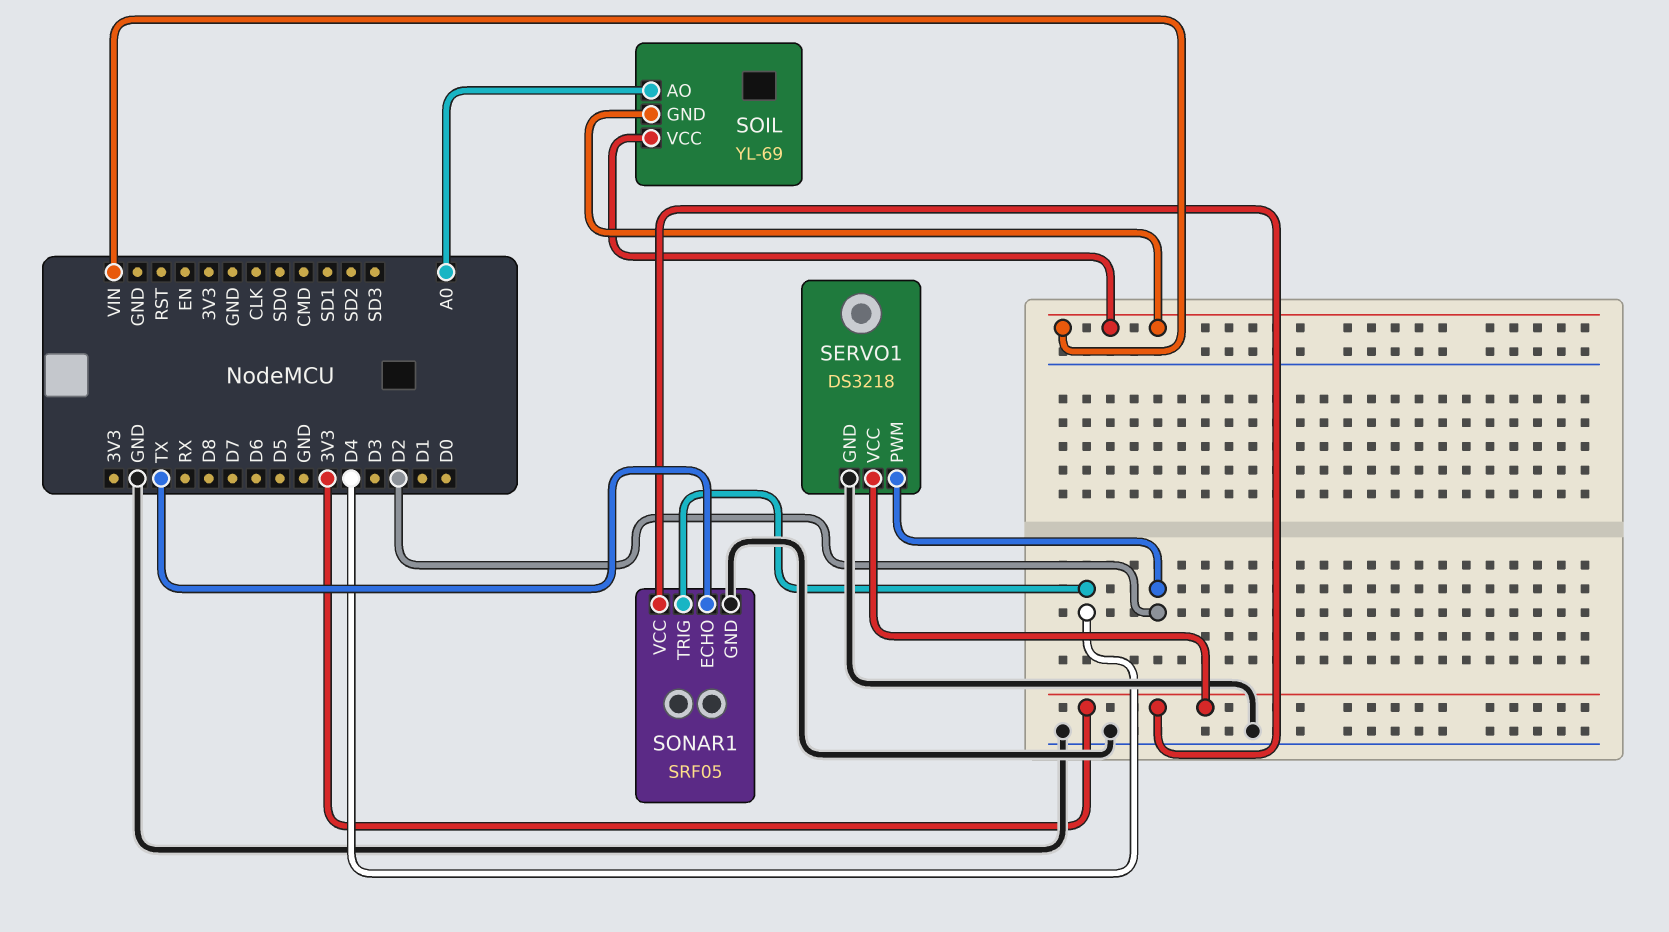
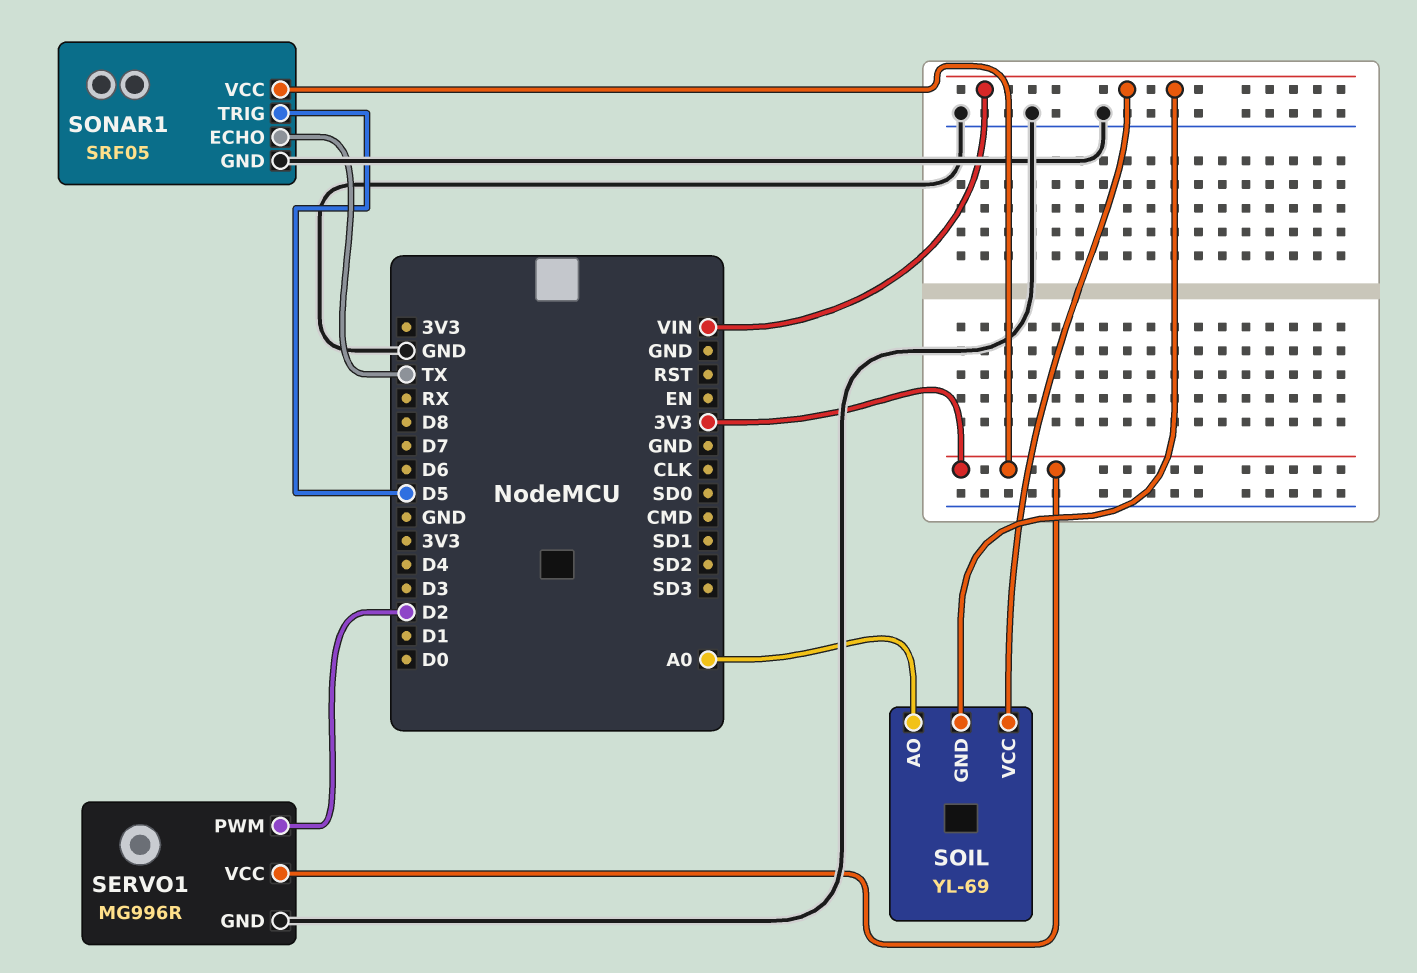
SERVO1: DS3218 -> MG996R
SONAR1 pin TRIG: D4 -> D5

